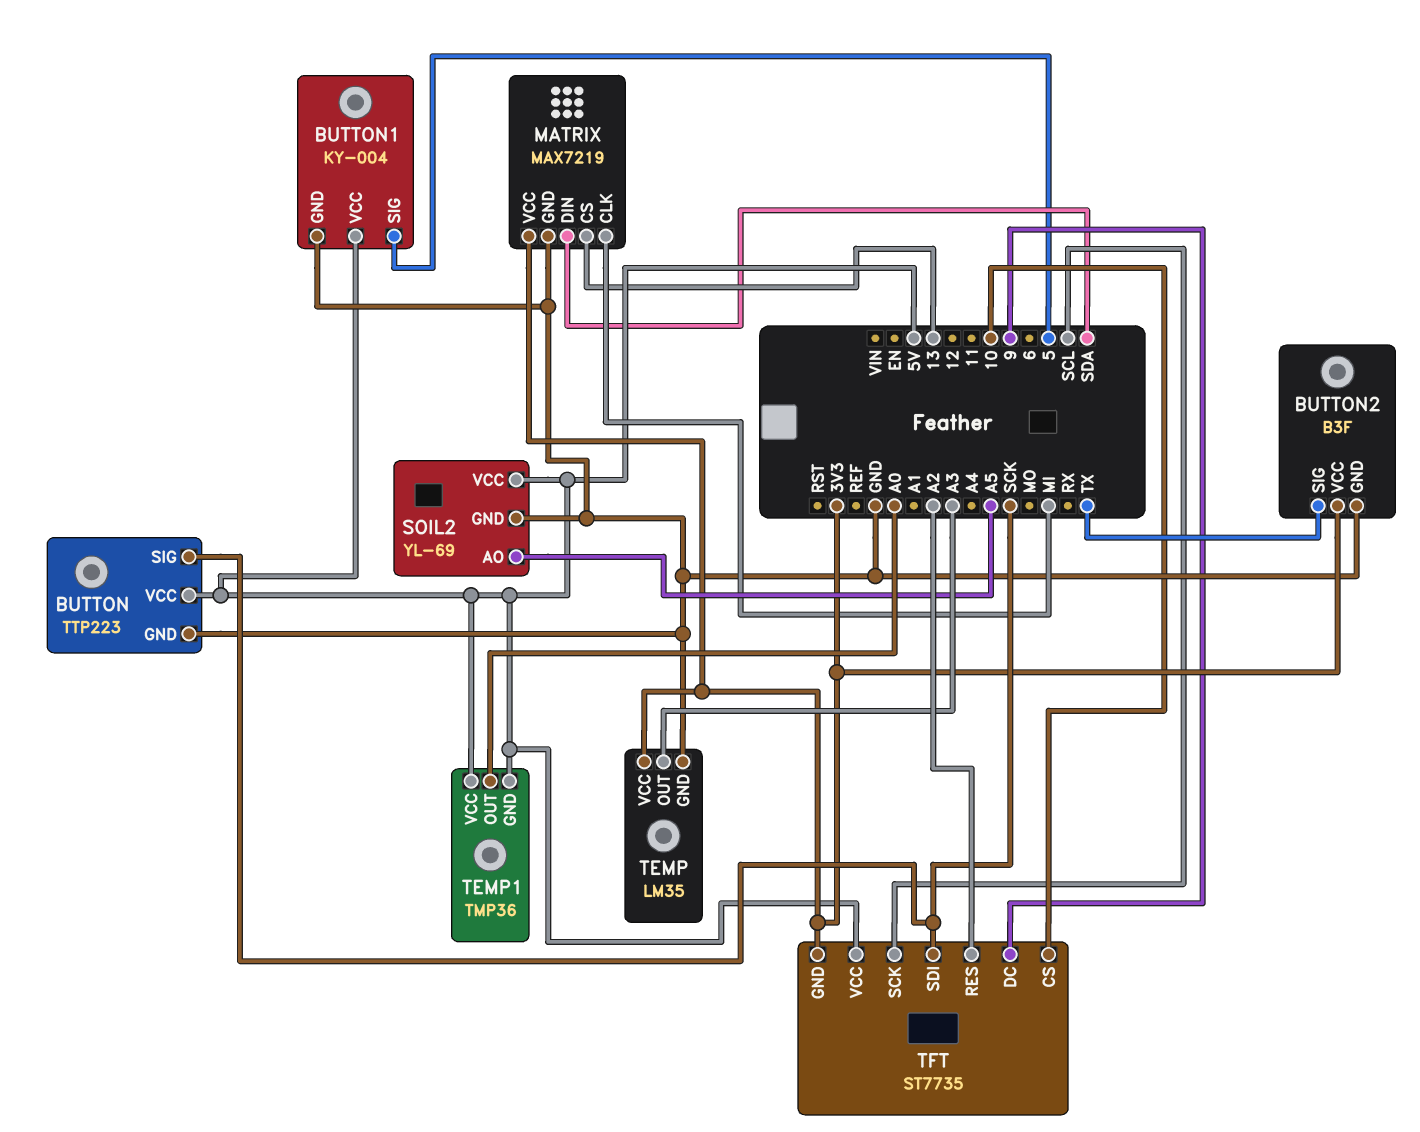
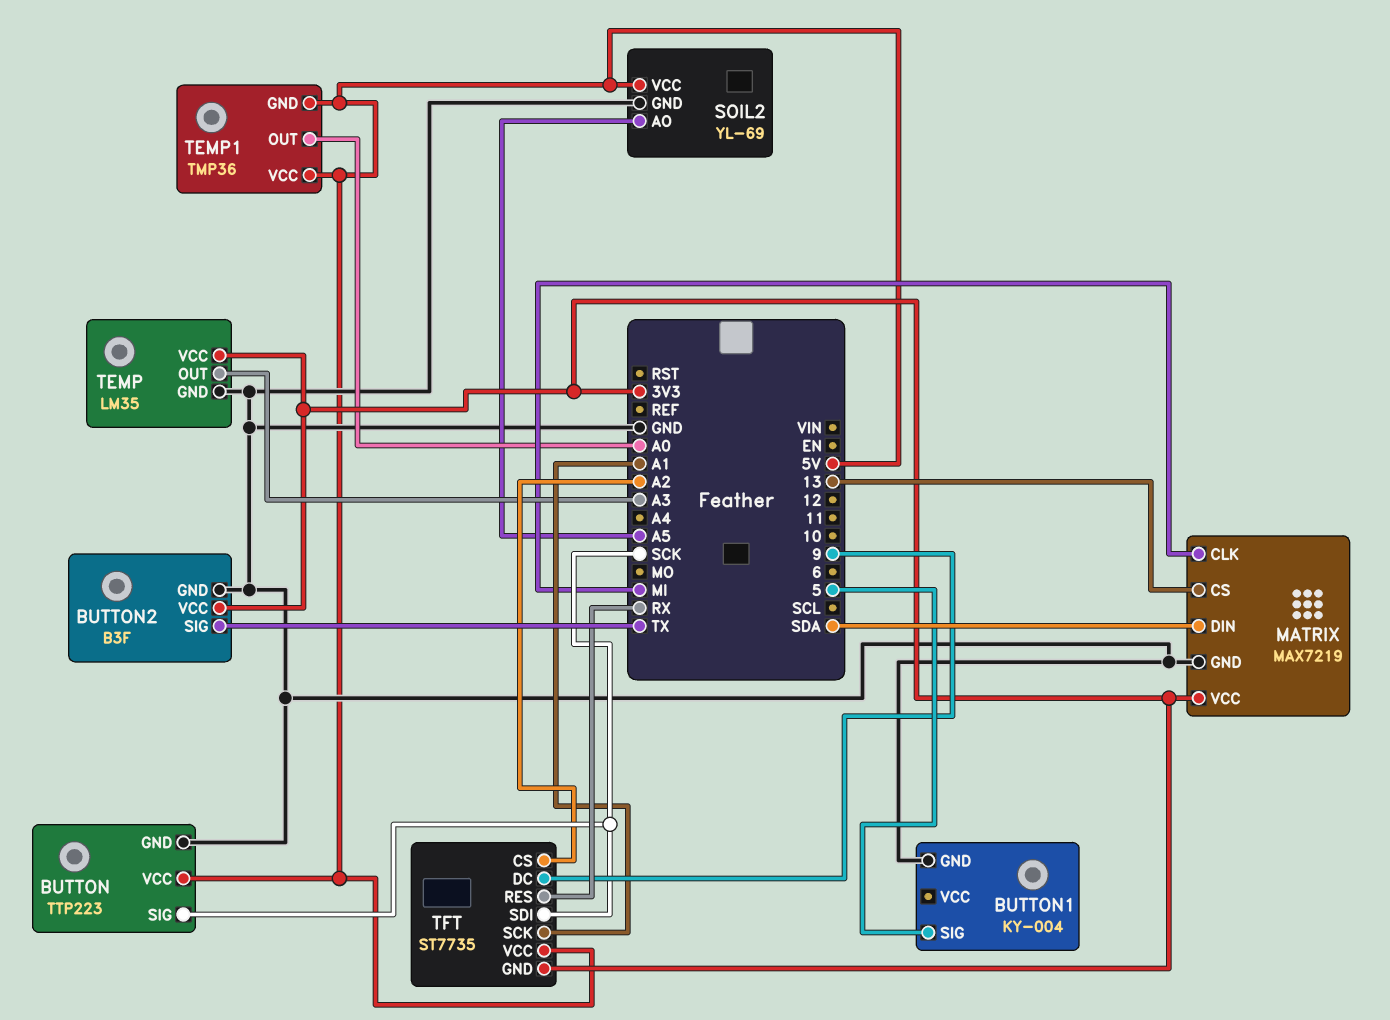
BUTTON1 pin VCC: 5V -> none
TFT pin CS: 10 -> A2
TFT pin RES: A2 -> RX
TFT pin SCK: SCL -> A1

